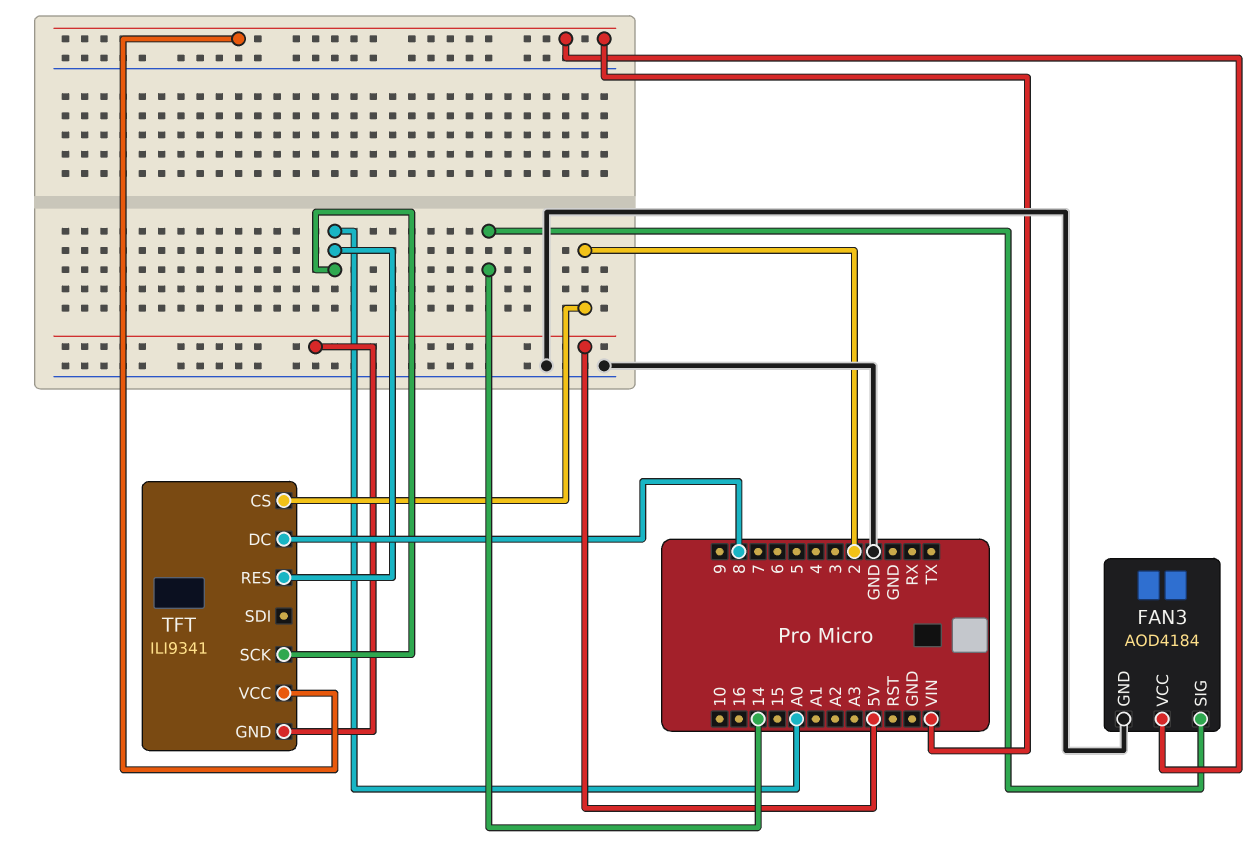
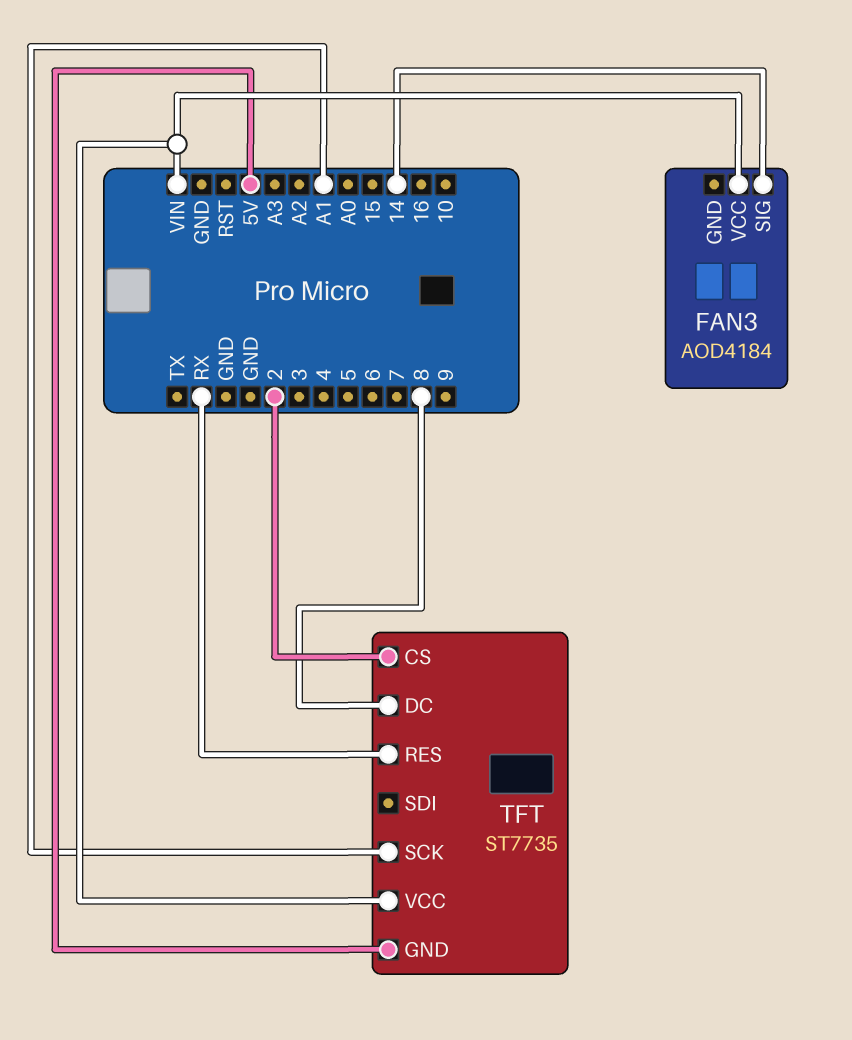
FAN3 pin GND: GND -> none
TFT: ILI9341 -> ST7735
TFT pin RES: A0 -> RX
TFT pin SCK: A0 -> A1

